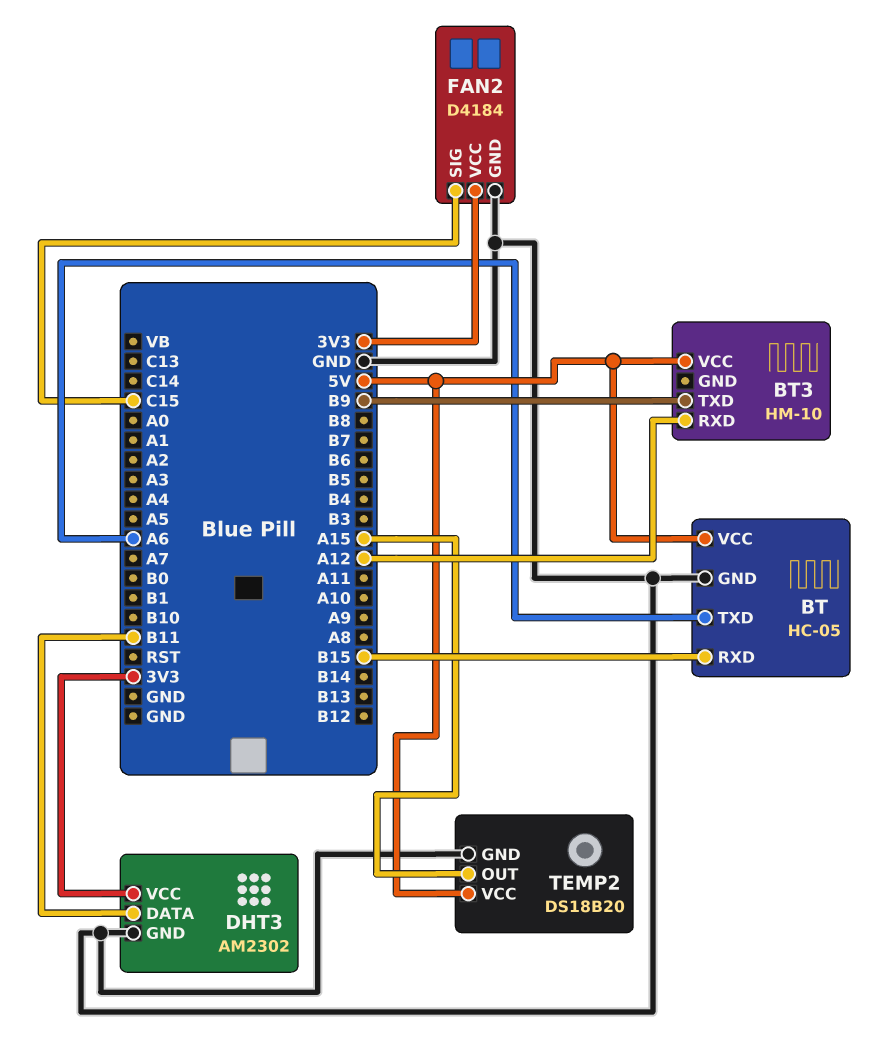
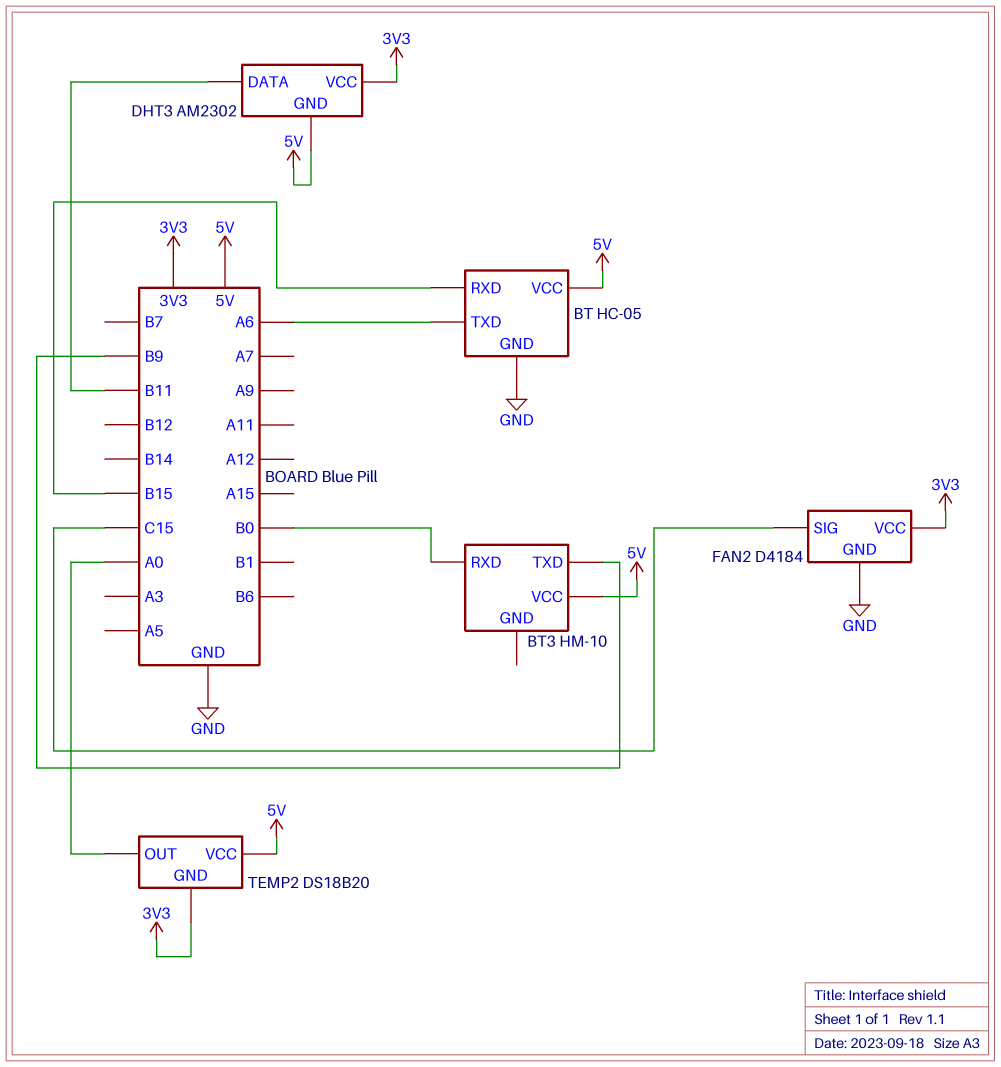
BT3 pin RXD: A12 -> B0
DHT3 pin GND: GND -> 5V
TEMP2 pin GND: GND -> 3V3
TEMP2 pin OUT: A15 -> A0

